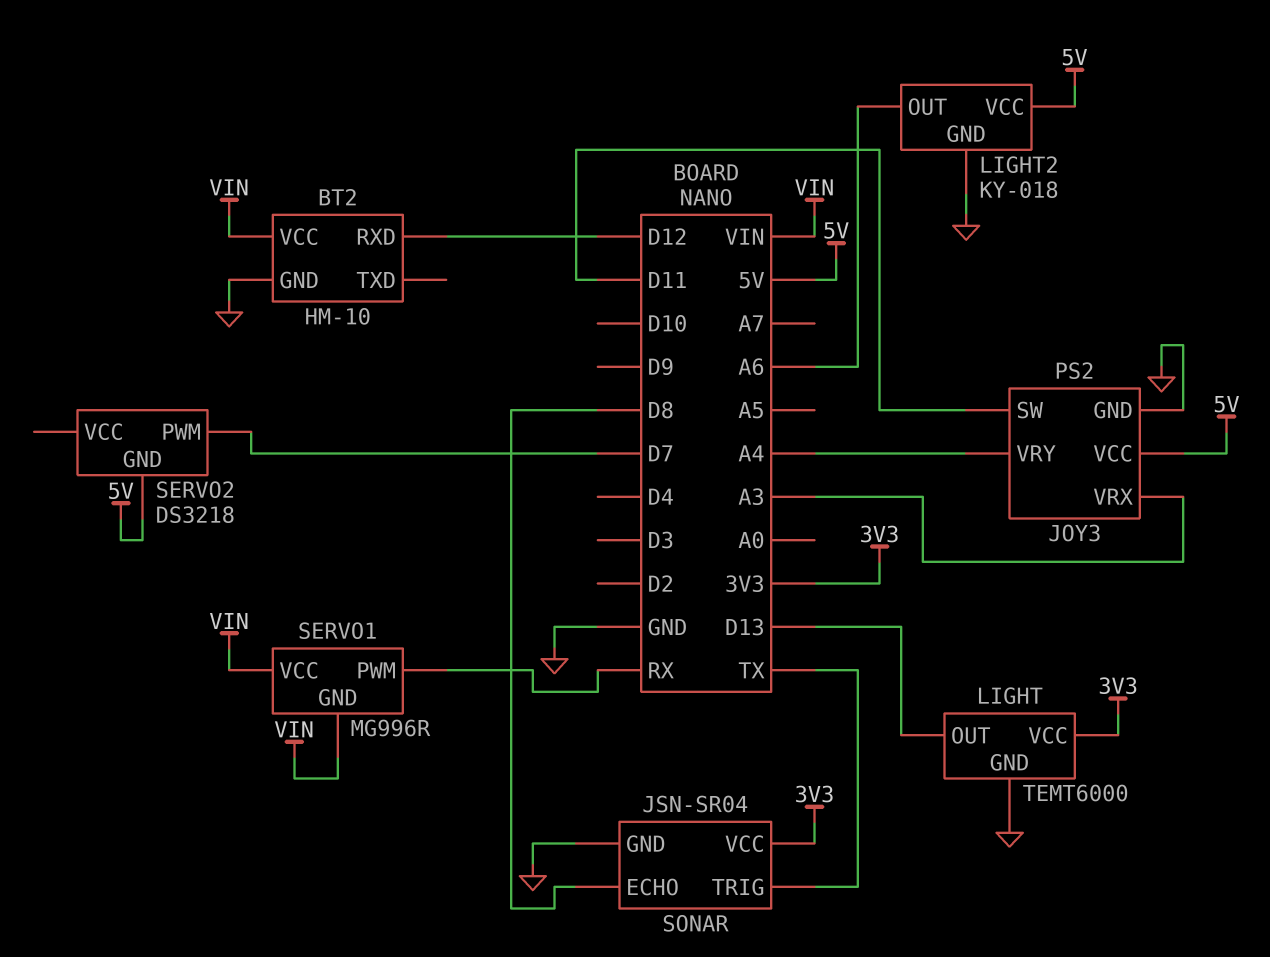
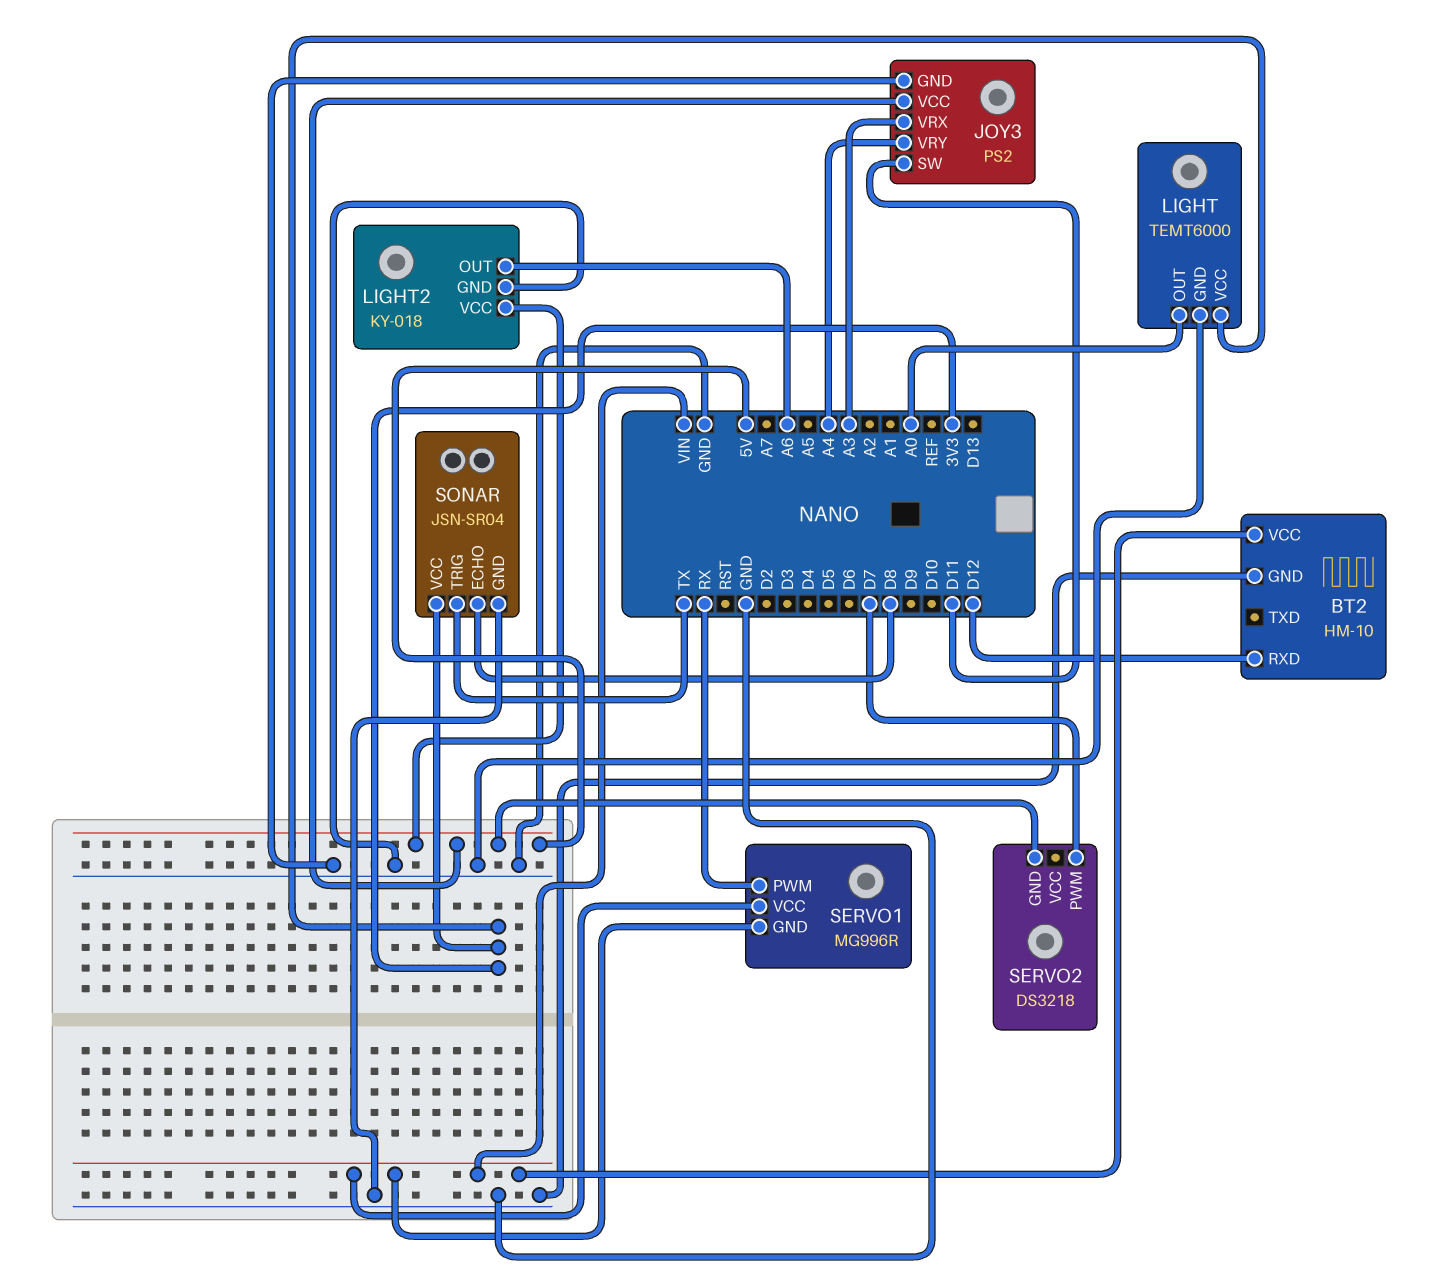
LIGHT pin OUT: D13 -> A0

